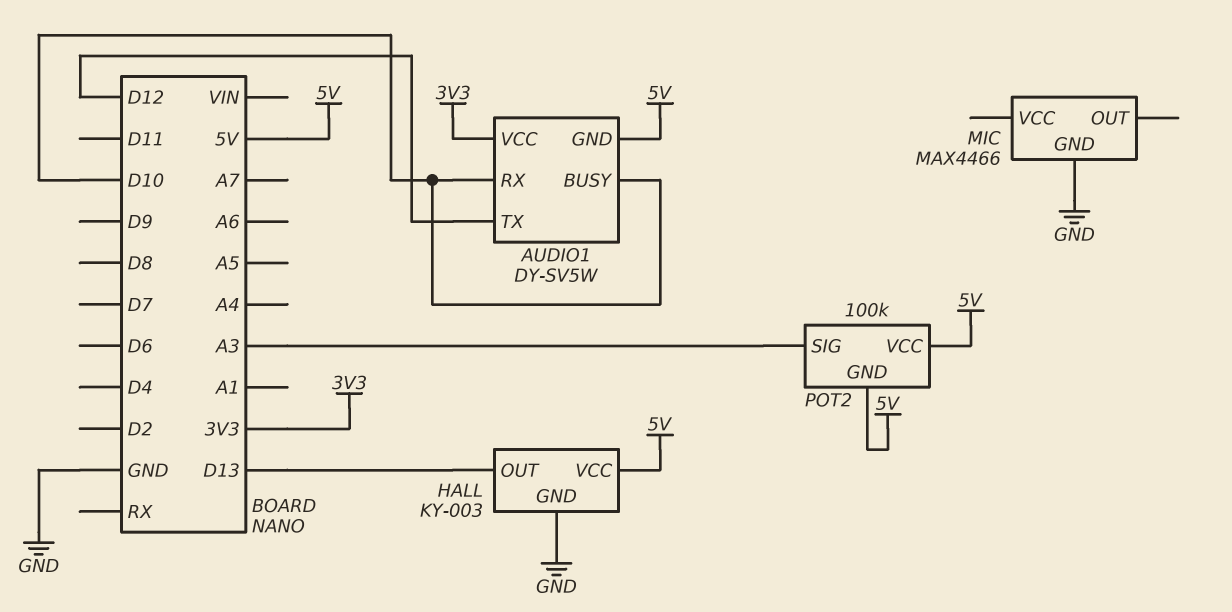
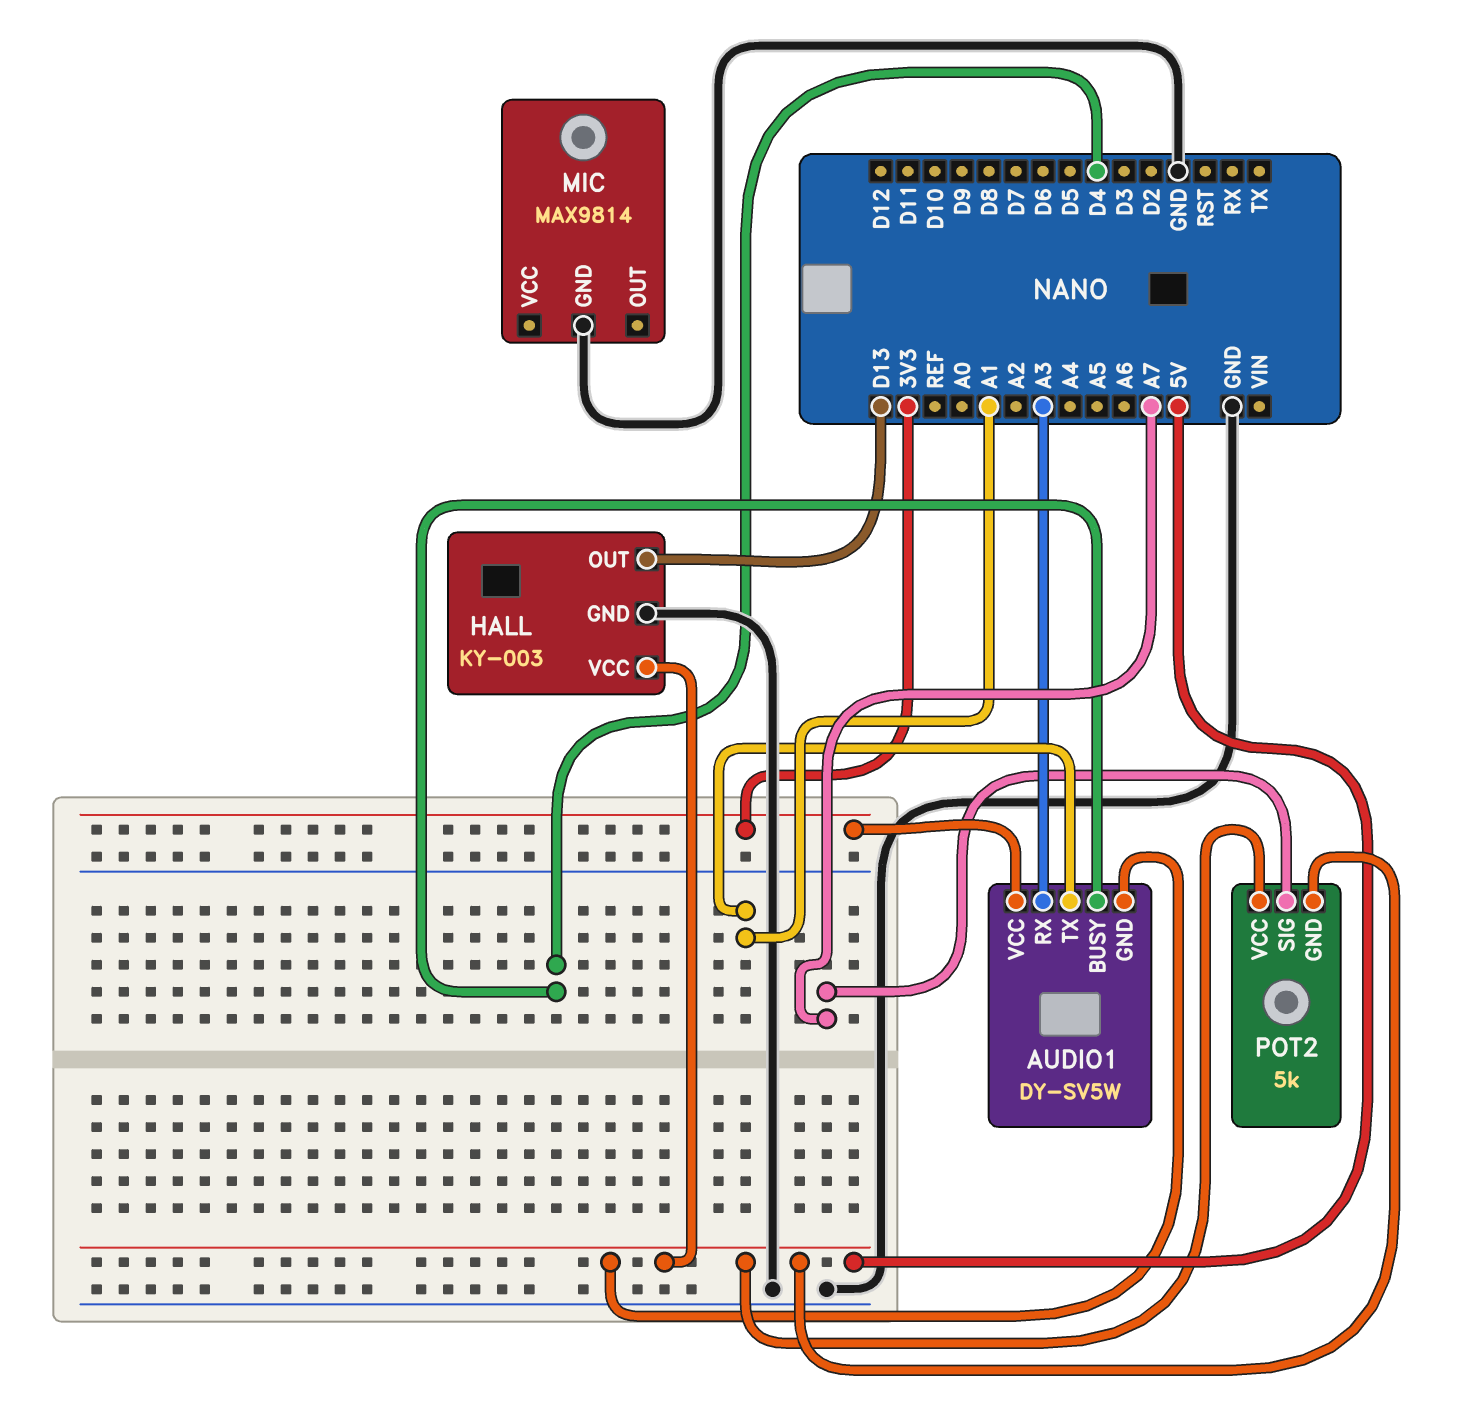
AUDIO1 pin BUSY: D10 -> D4
AUDIO1 pin RX: D10 -> A3
AUDIO1 pin TX: D12 -> A1
MIC: MAX4466 -> MAX9814
POT2: 100k -> 5k
POT2 pin SIG: A3 -> A7

